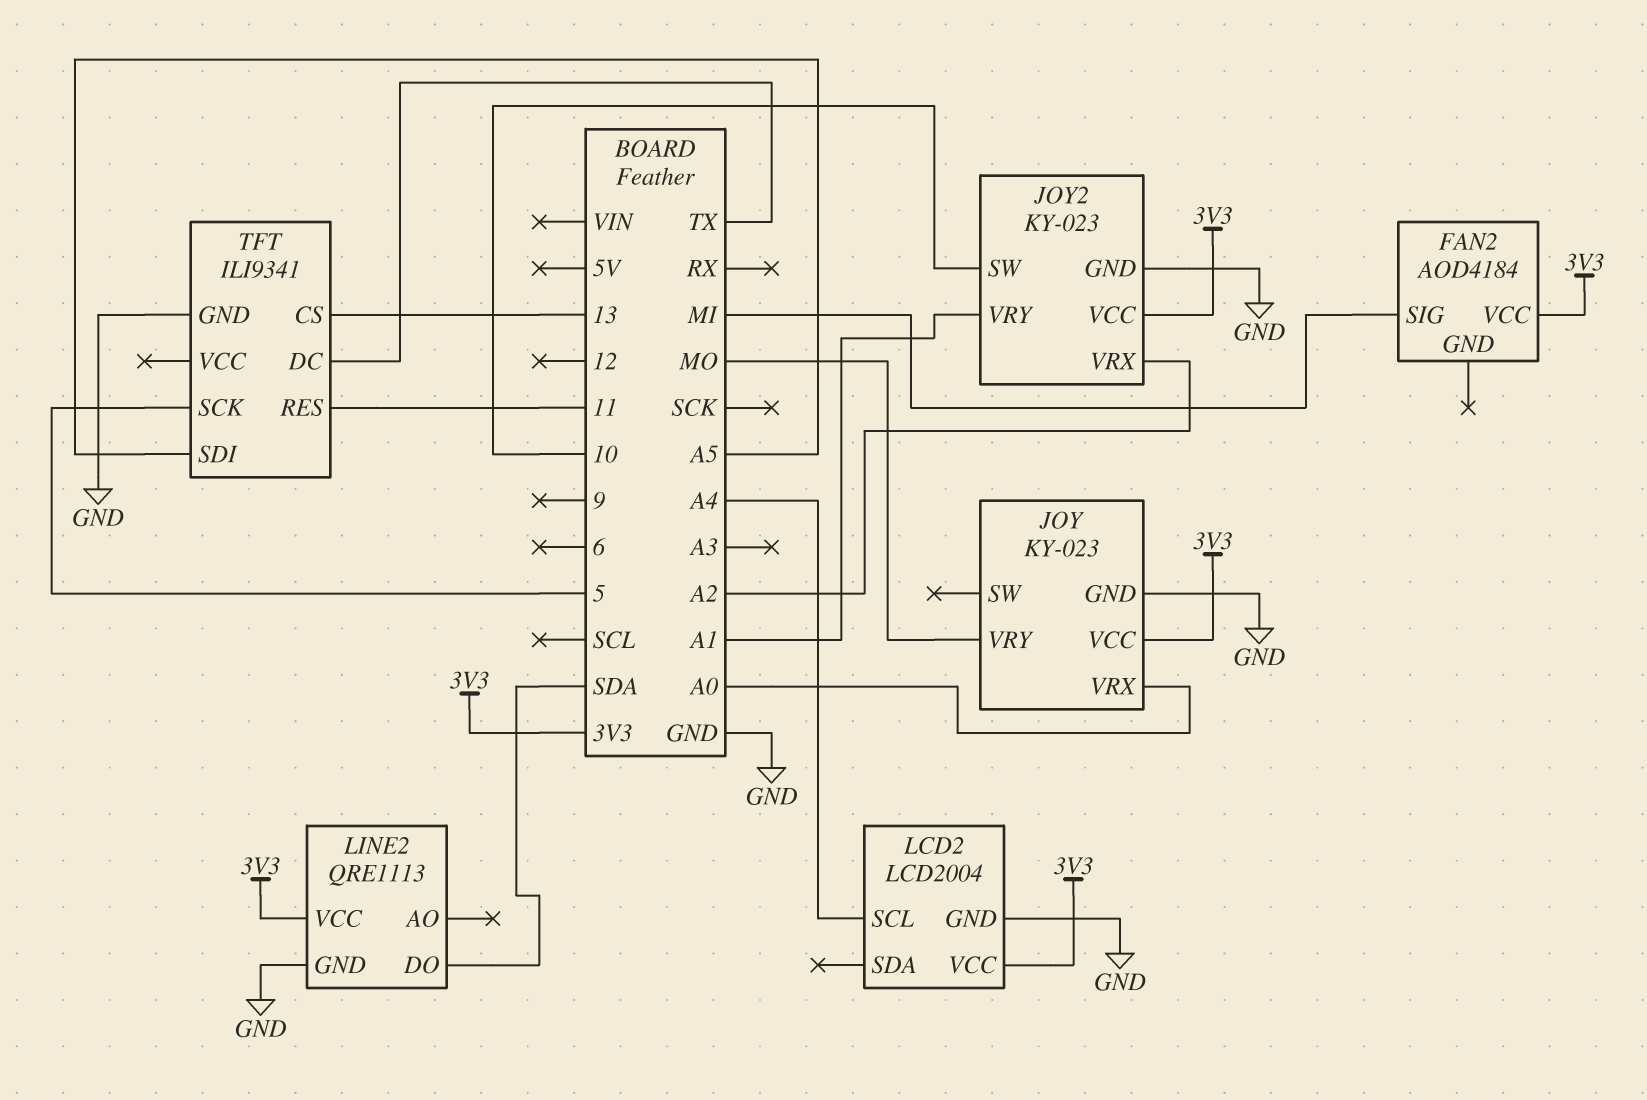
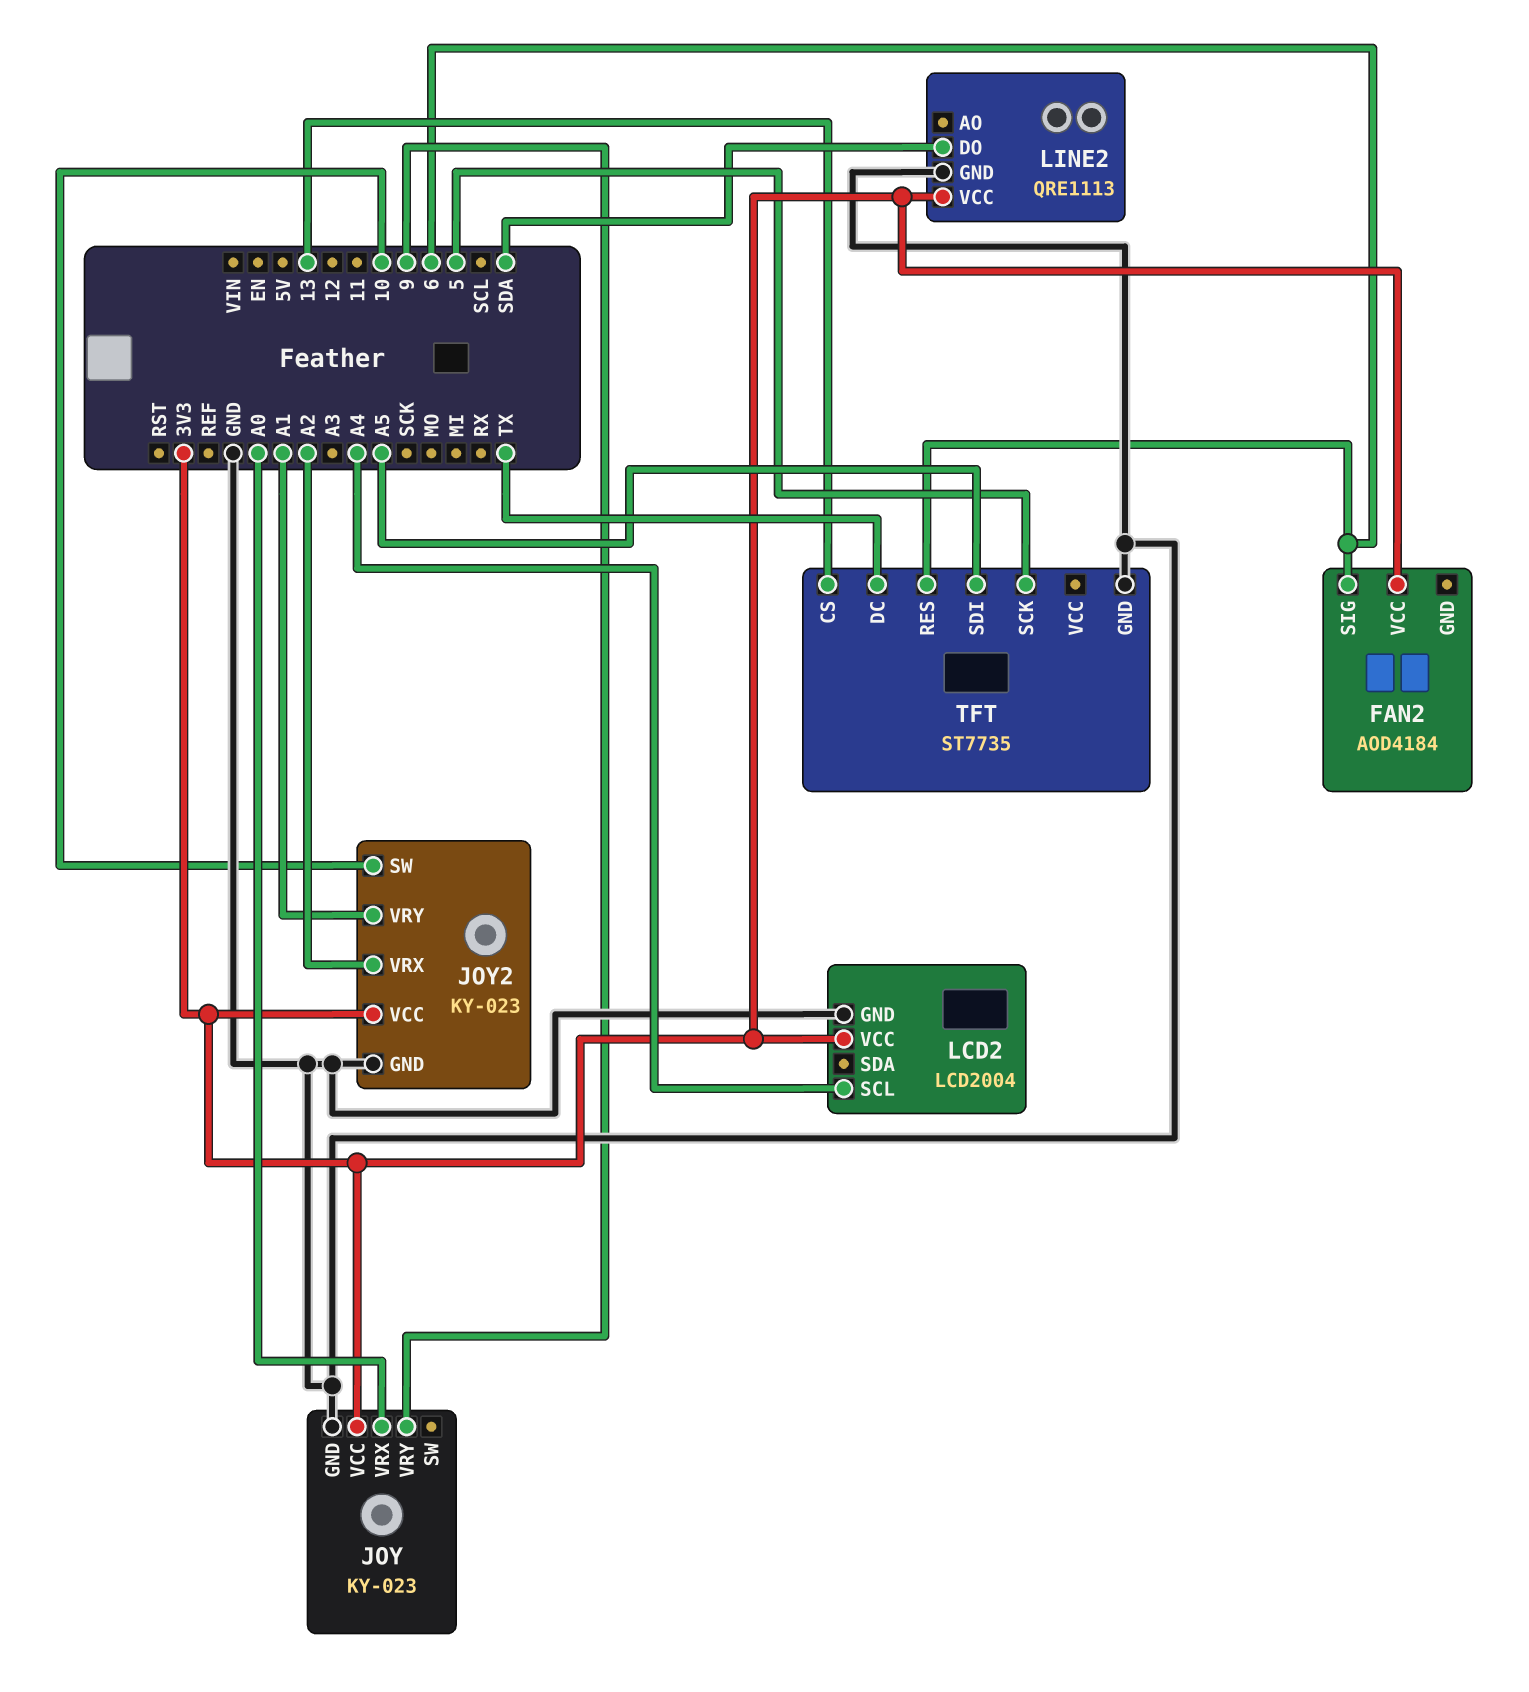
FAN2 pin SIG: MI -> 6
JOY pin VRY: MO -> 9
TFT: ILI9341 -> ST7735
TFT pin RES: 11 -> 6

